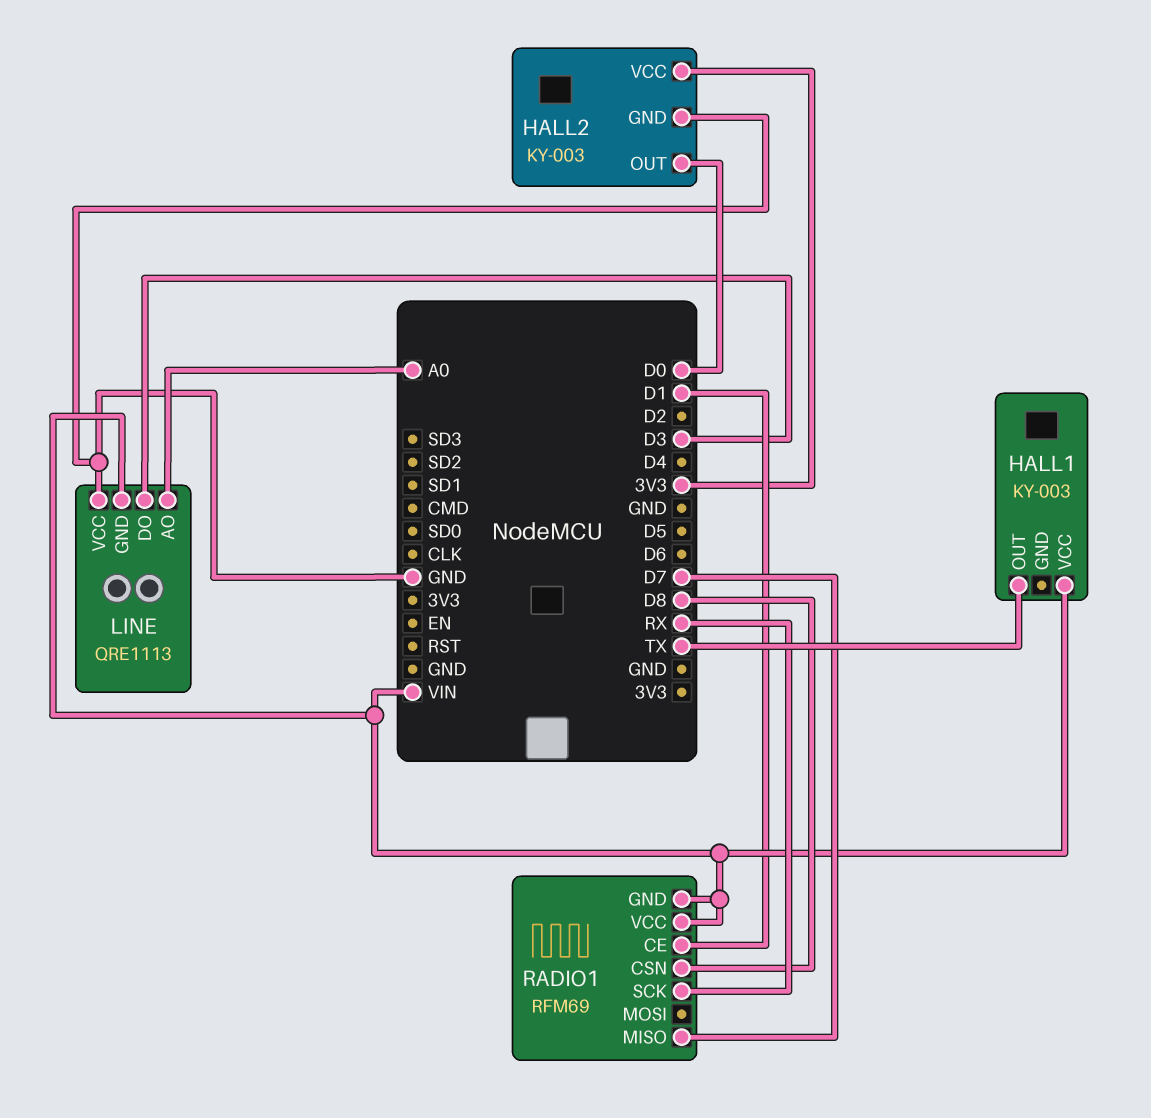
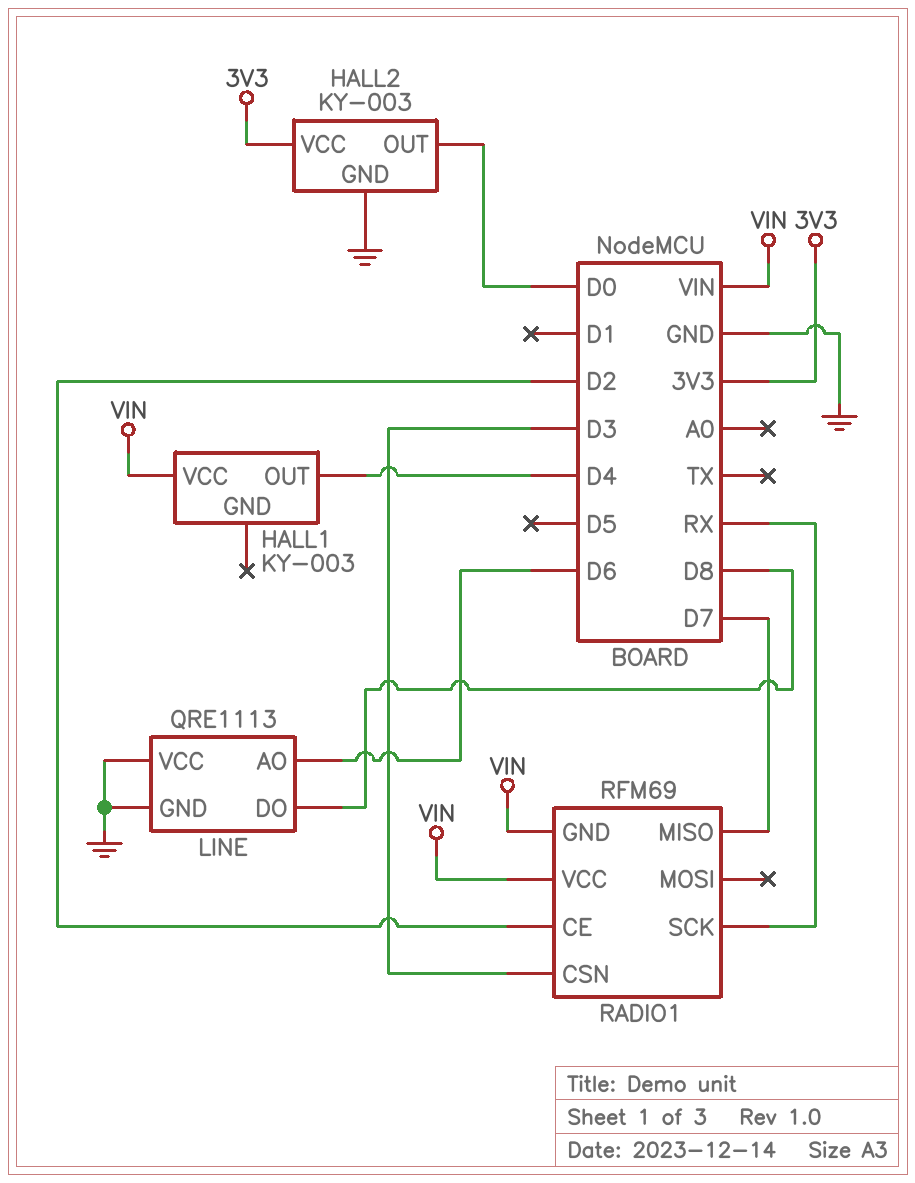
HALL1 pin OUT: TX -> D4
LINE pin AO: A0 -> D6
LINE pin DO: D3 -> D8
LINE pin GND: VIN -> GND
RADIO1 pin CE: D1 -> D2
RADIO1 pin CSN: D8 -> D3

